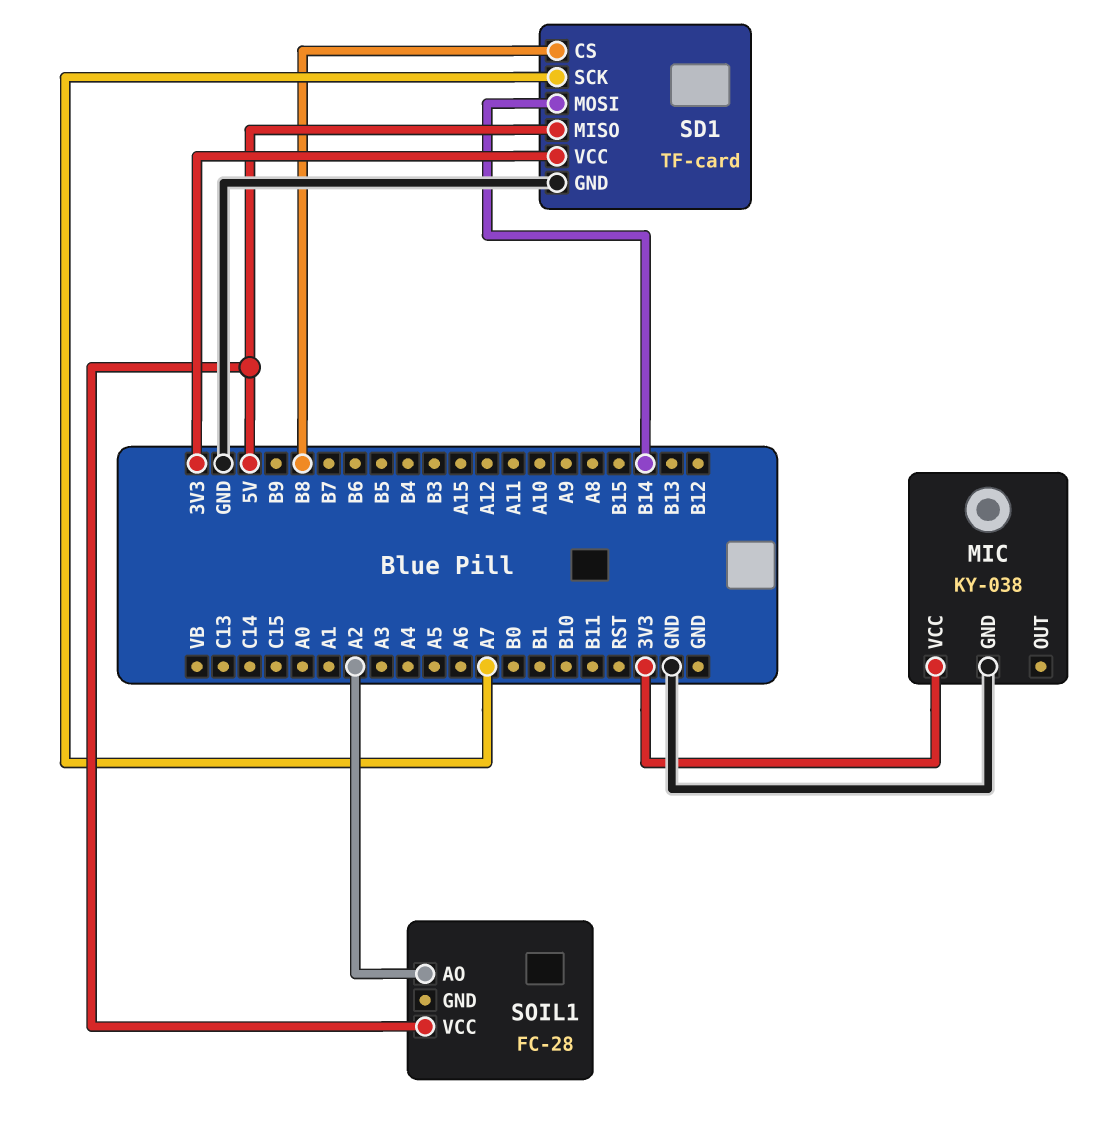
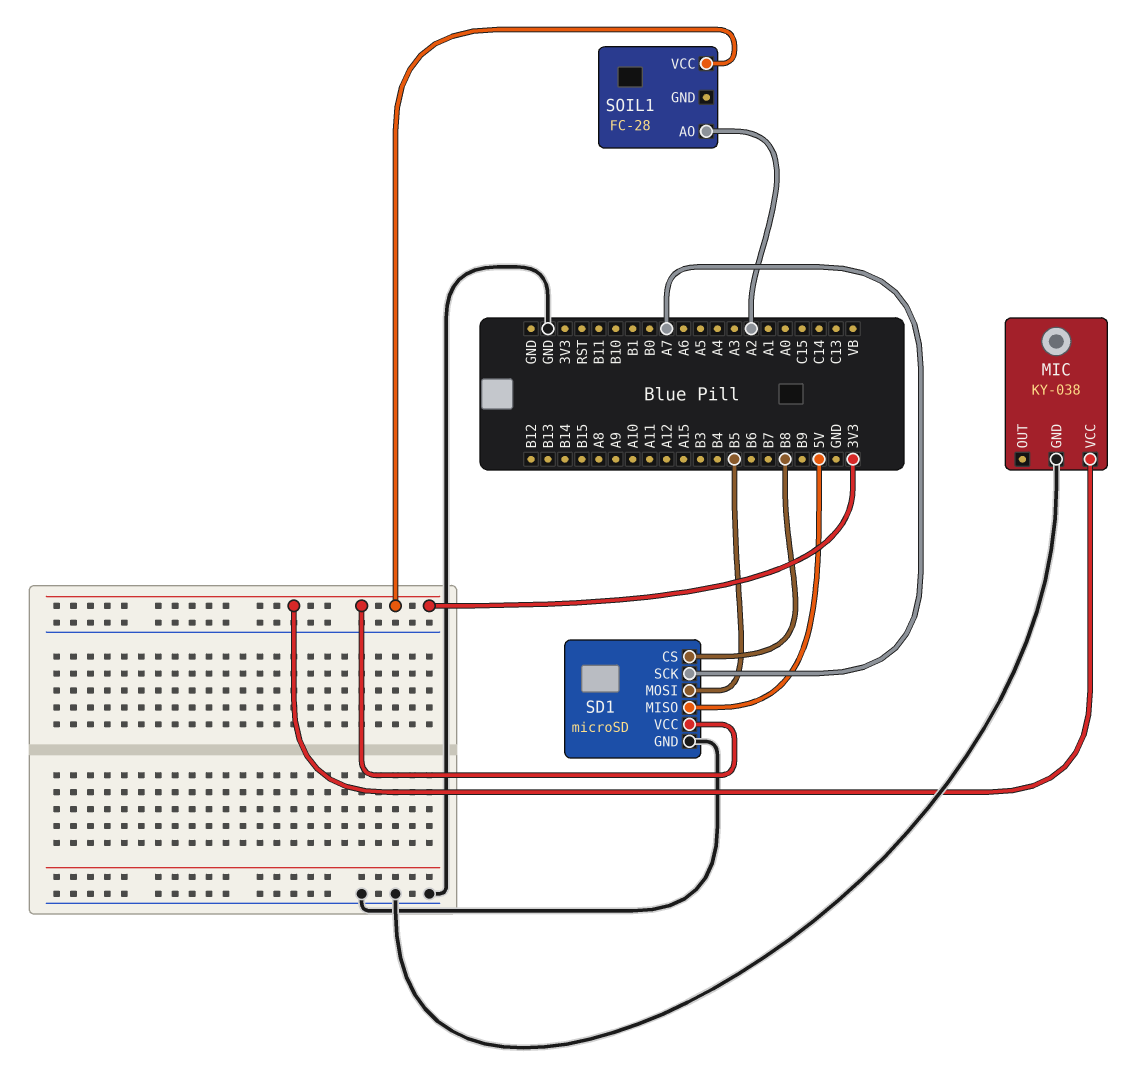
SD1: TF-card -> microSD
SD1 pin MOSI: B14 -> B5
SOIL1 pin VCC: 5V -> 3V3

